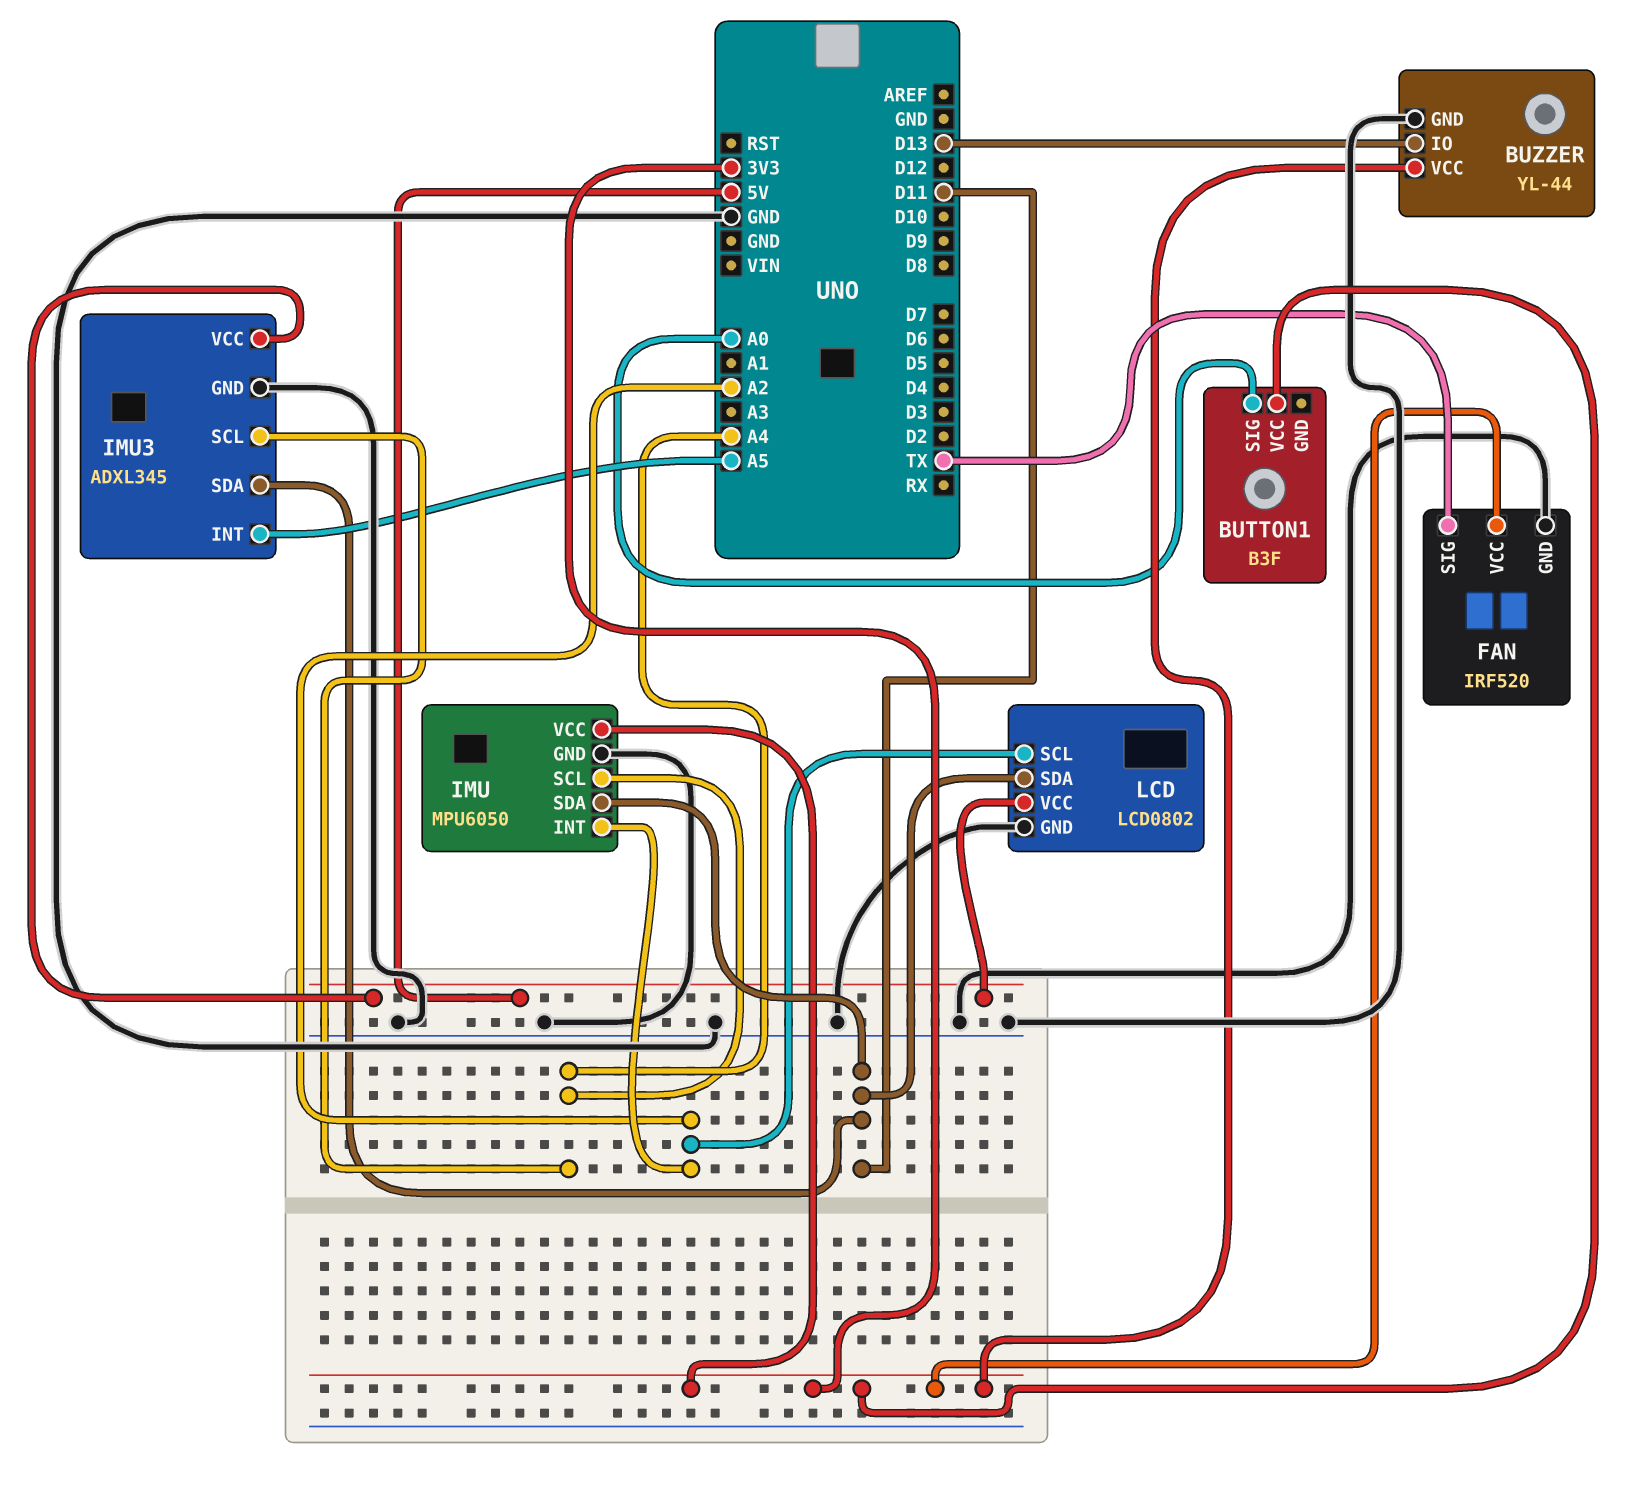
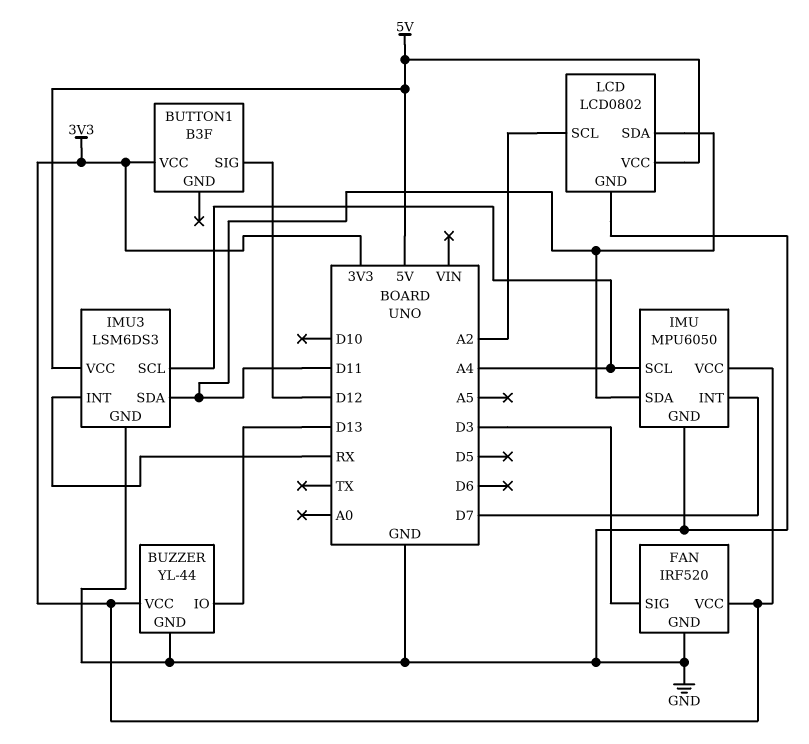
BUTTON1 pin SIG: A0 -> D12
FAN pin SIG: TX -> D3
IMU pin INT: A2 -> D7
IMU3: ADXL345 -> LSM6DS3
IMU3 pin INT: A5 -> RX

